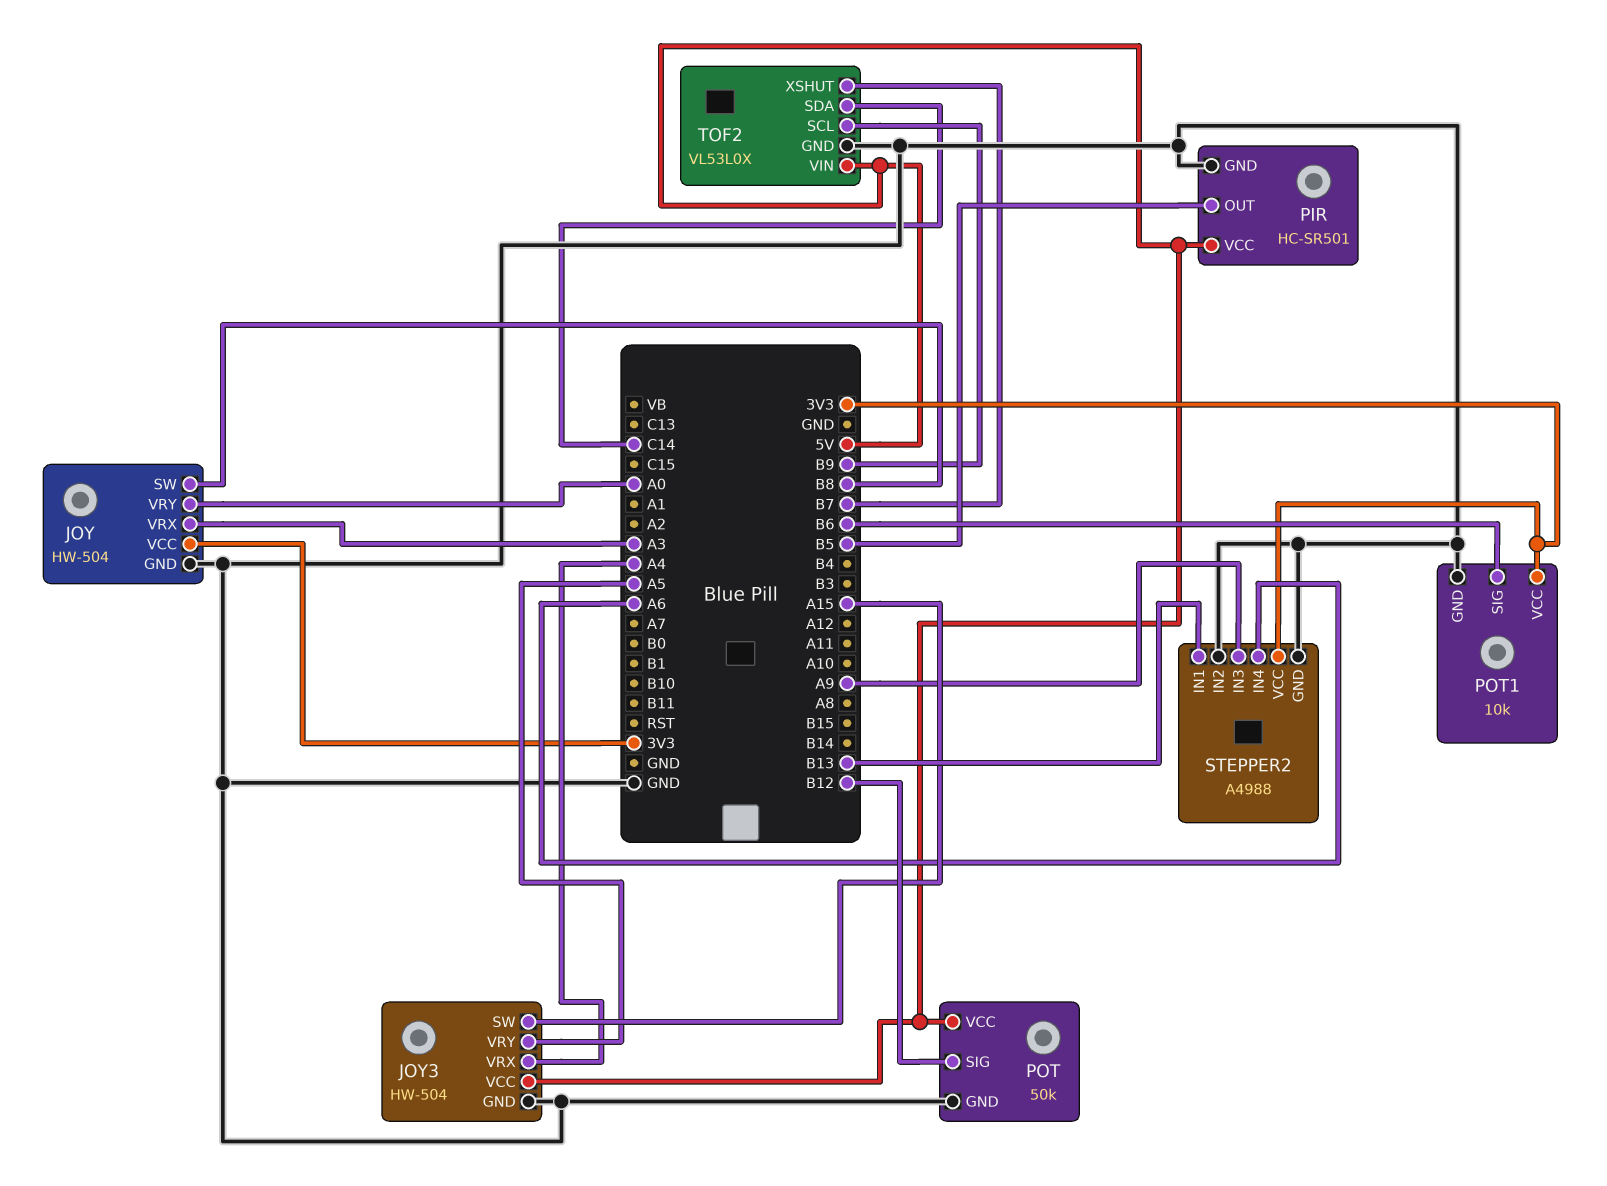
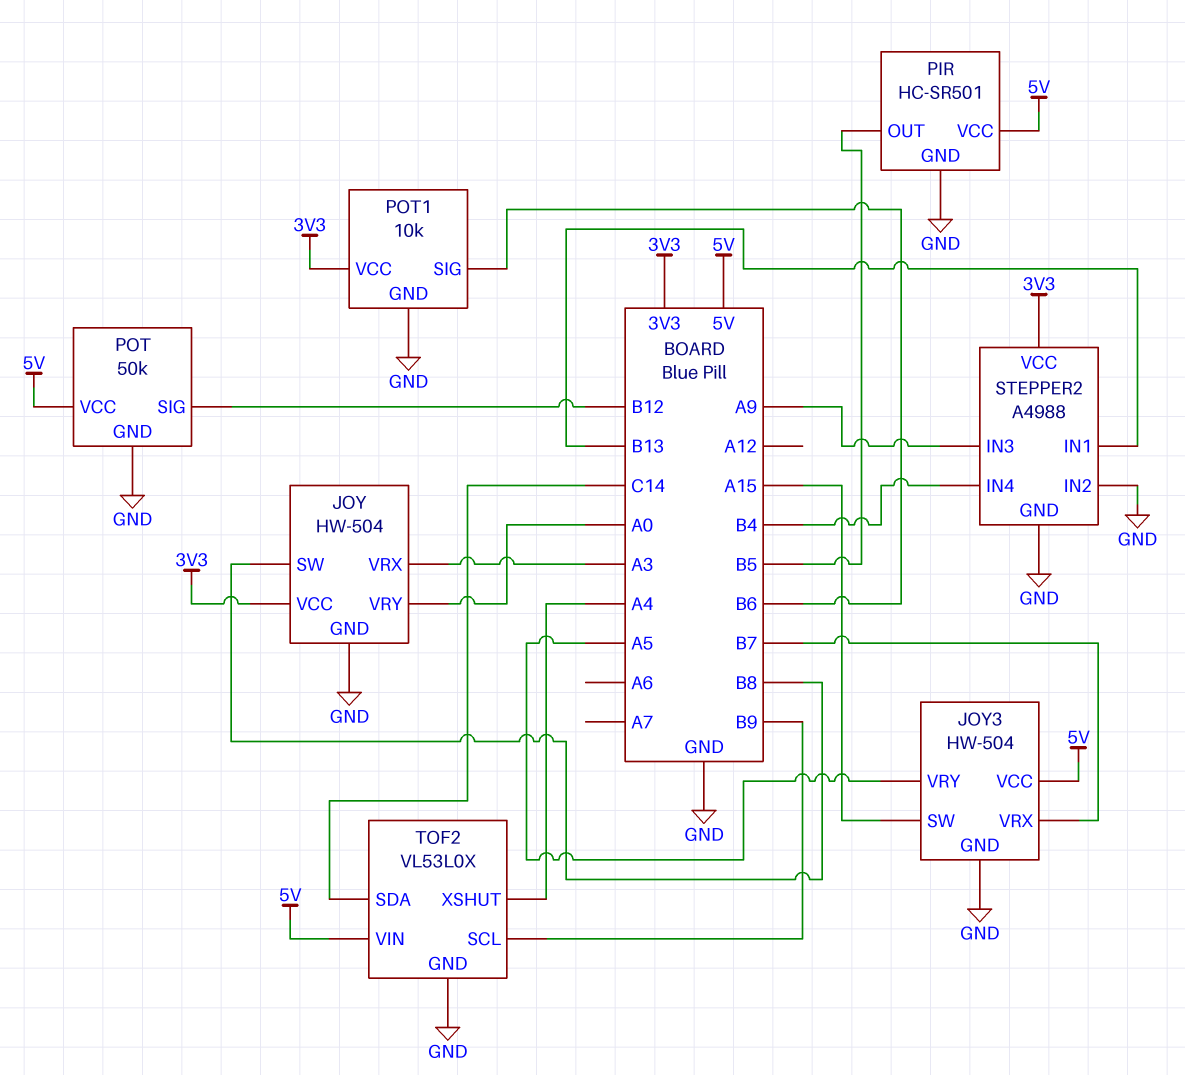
JOY3 pin VRX: A4 -> B7
STEPPER2 pin IN4: A6 -> B4
TOF2 pin XSHUT: B7 -> A4

